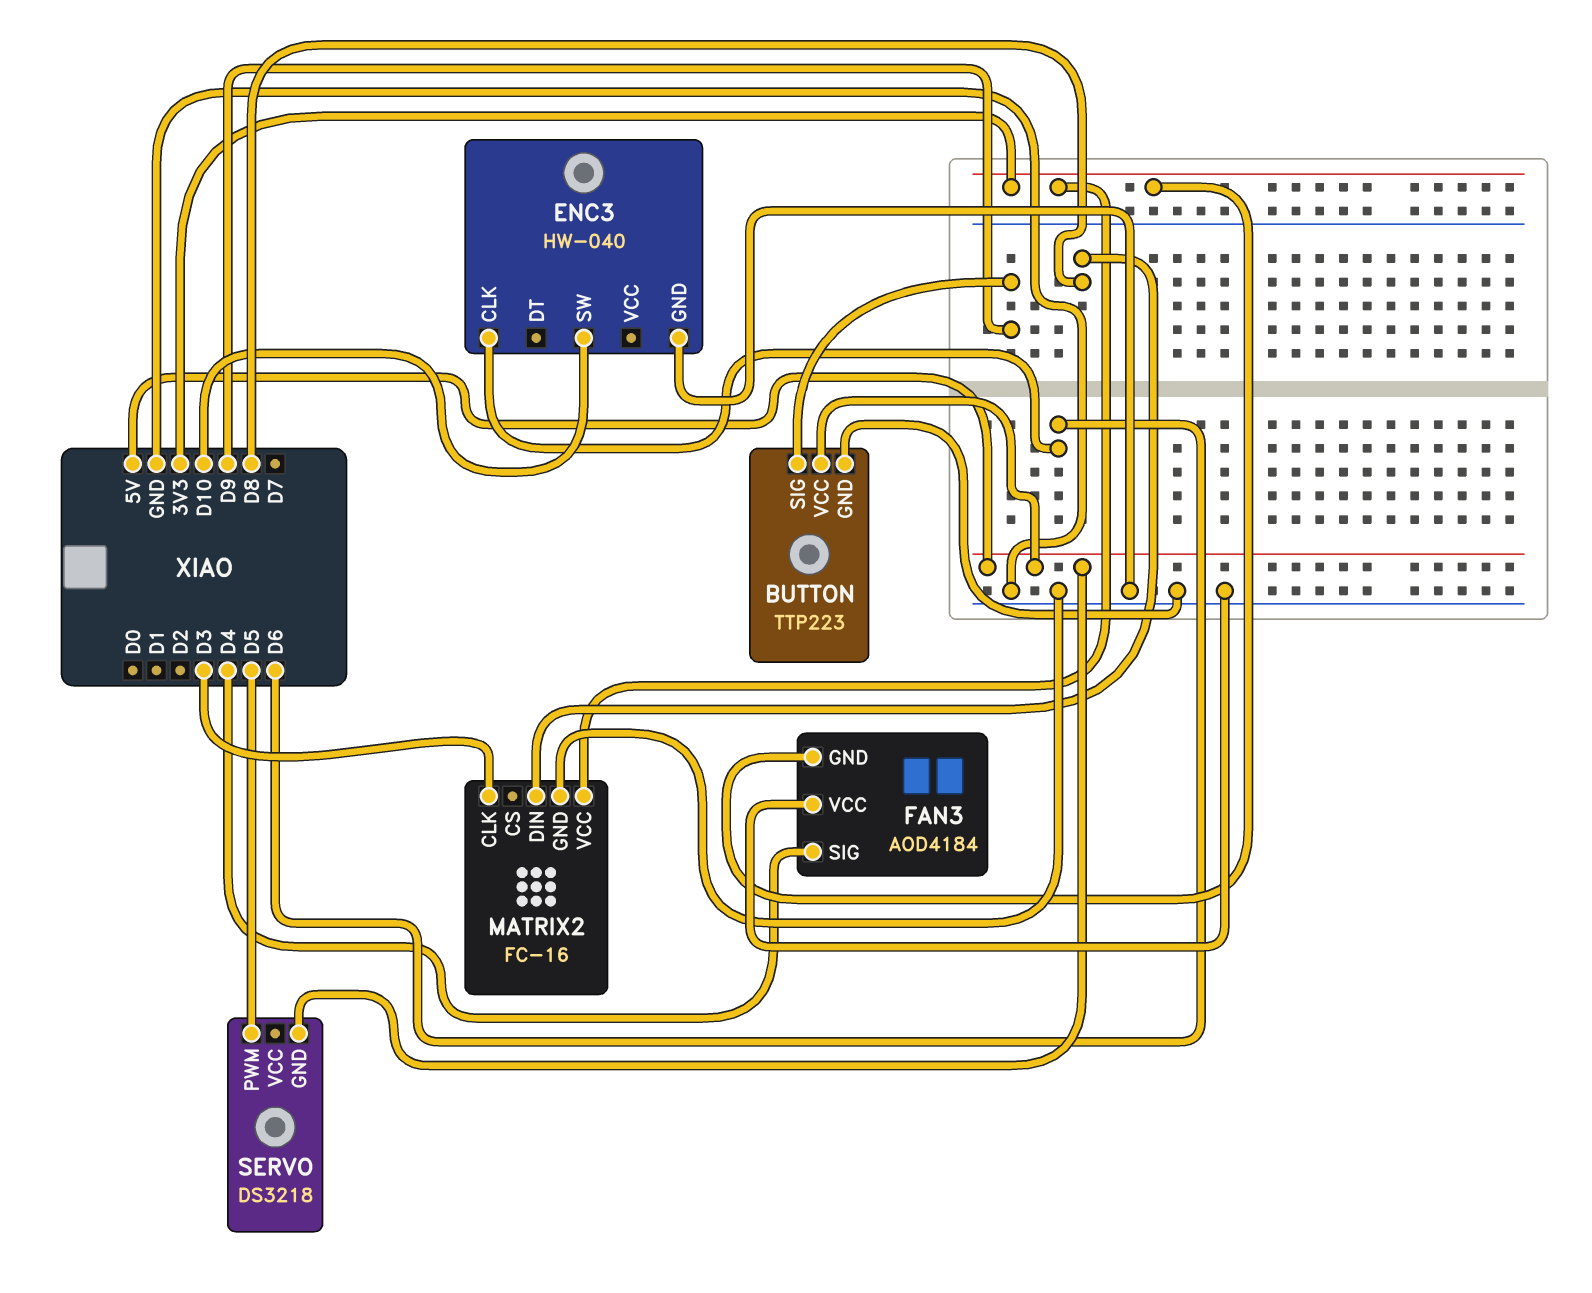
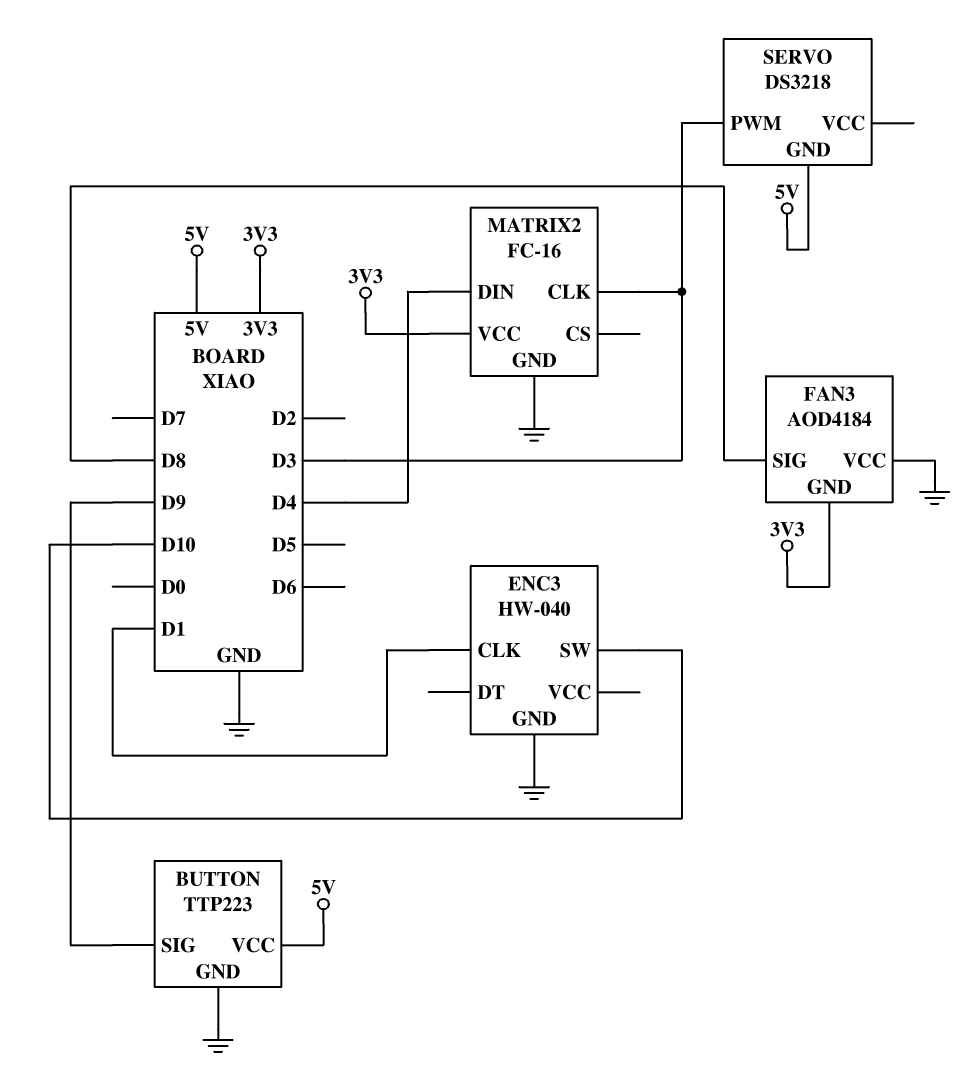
ENC3 pin CLK: D6 -> D1
FAN3 pin SIG: D4 -> D8
MATRIX2 pin DIN: D8 -> D4
SERVO pin PWM: D5 -> D3

